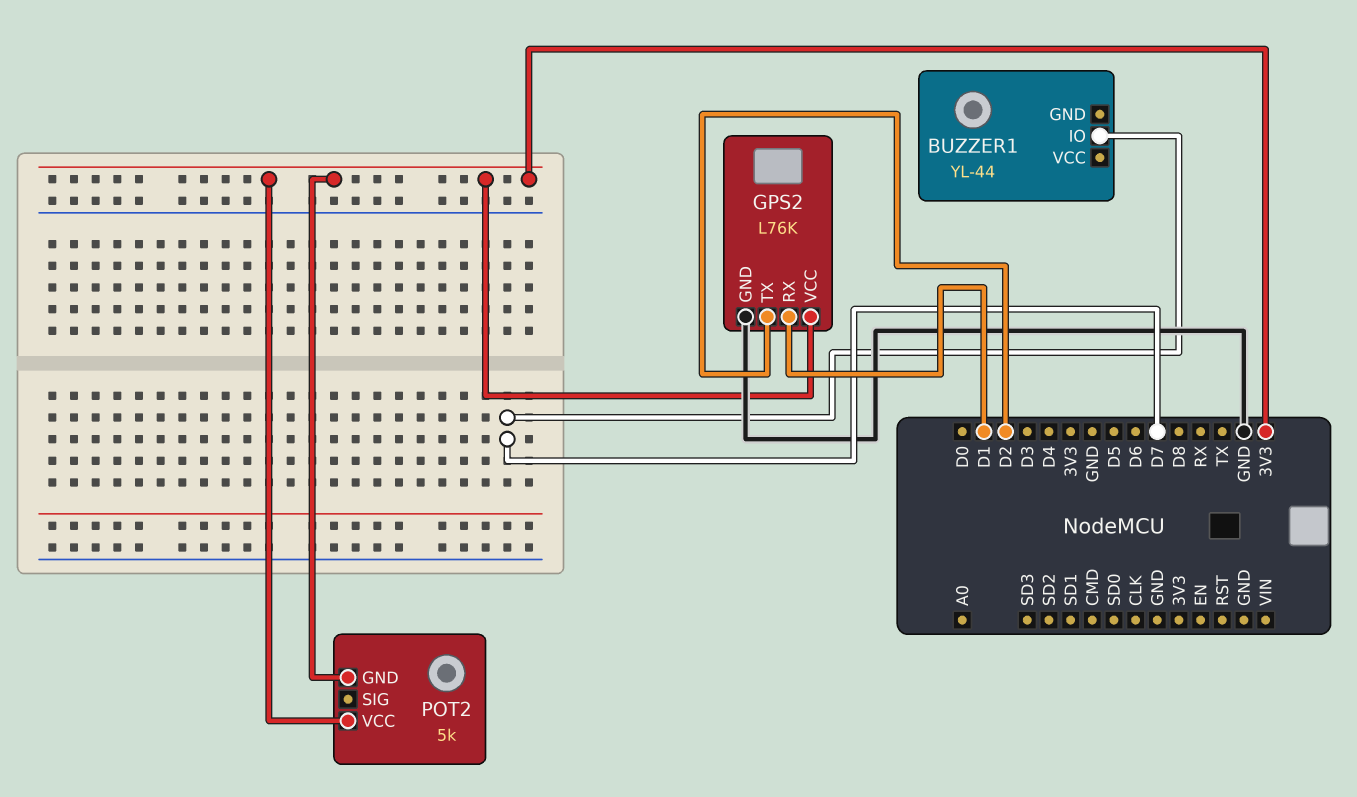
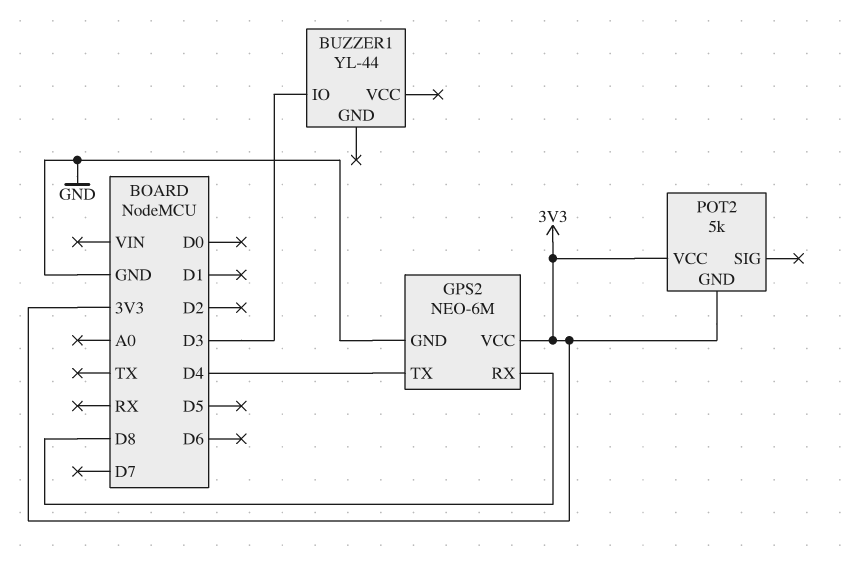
BUZZER1 pin IO: D7 -> D3
GPS2: L76K -> NEO-6M
GPS2 pin RX: D1 -> D8
GPS2 pin TX: D2 -> D4

